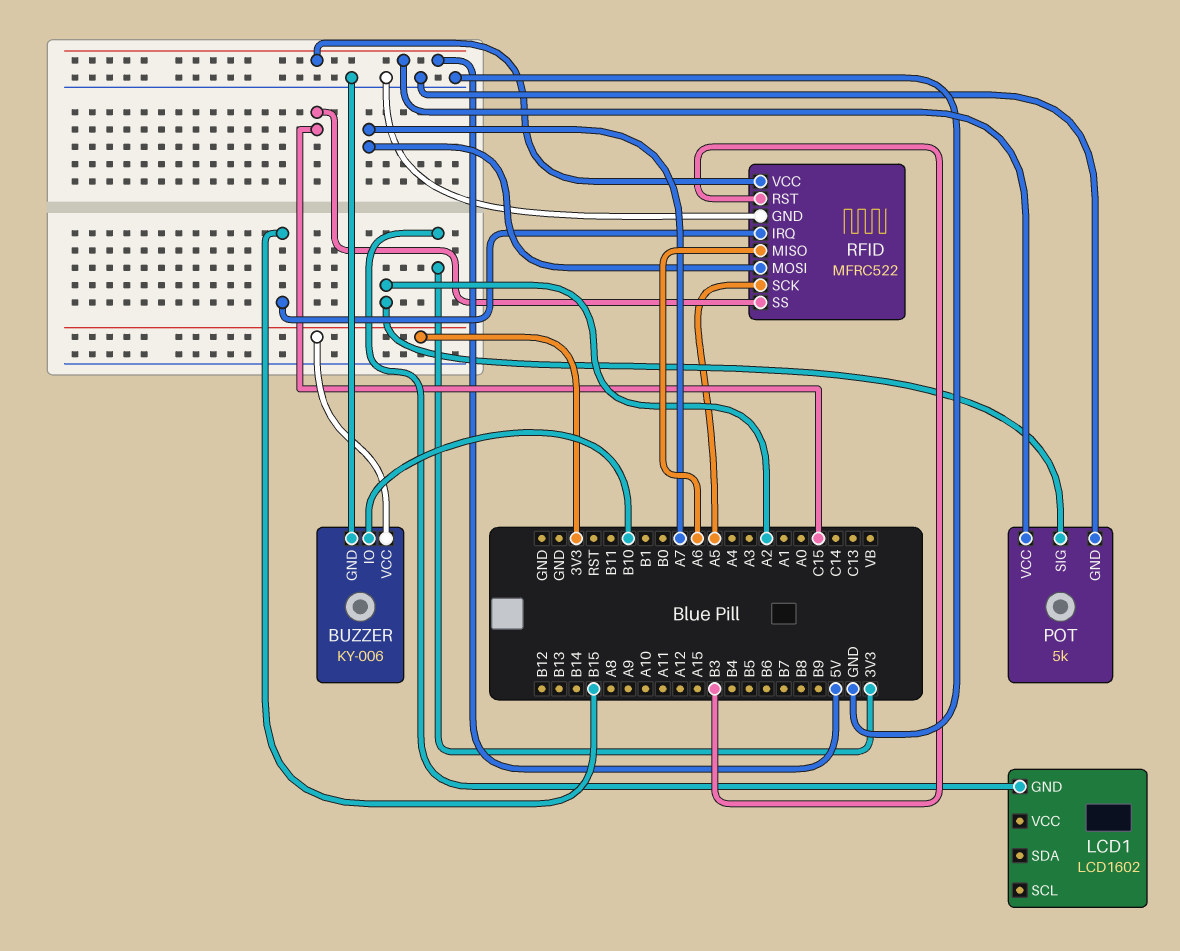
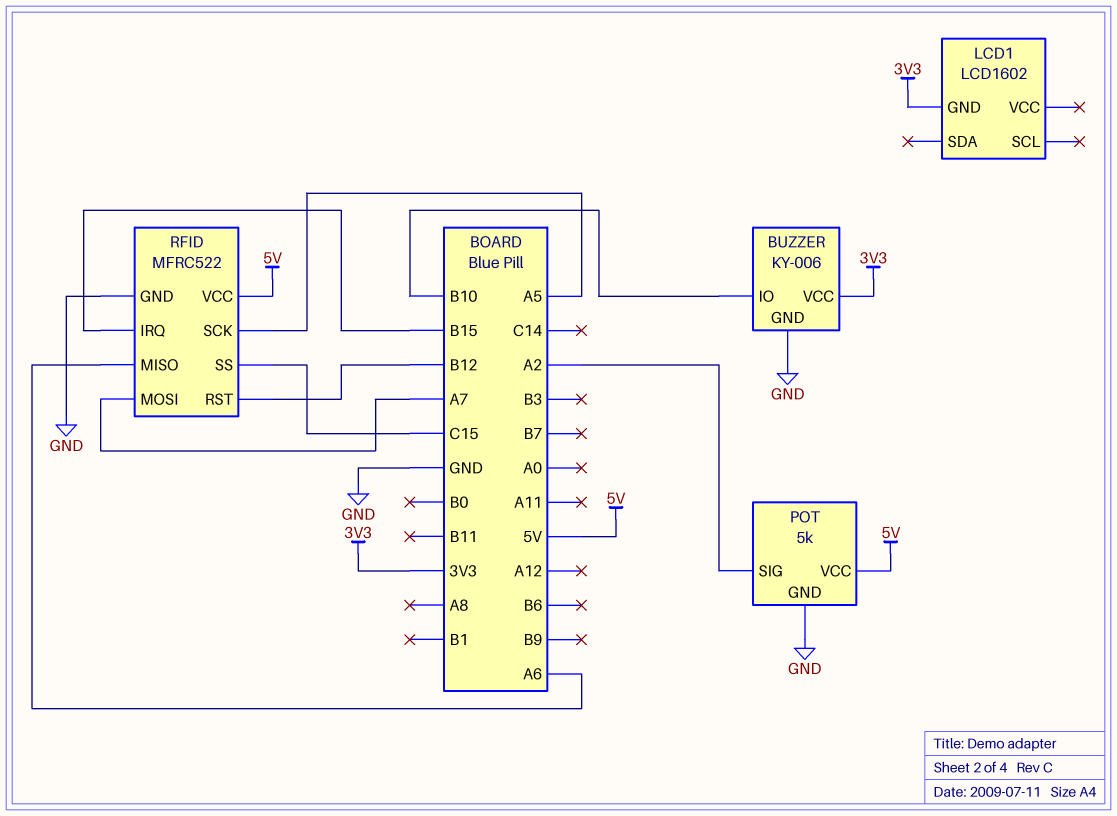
RFID pin RST: B3 -> B12

